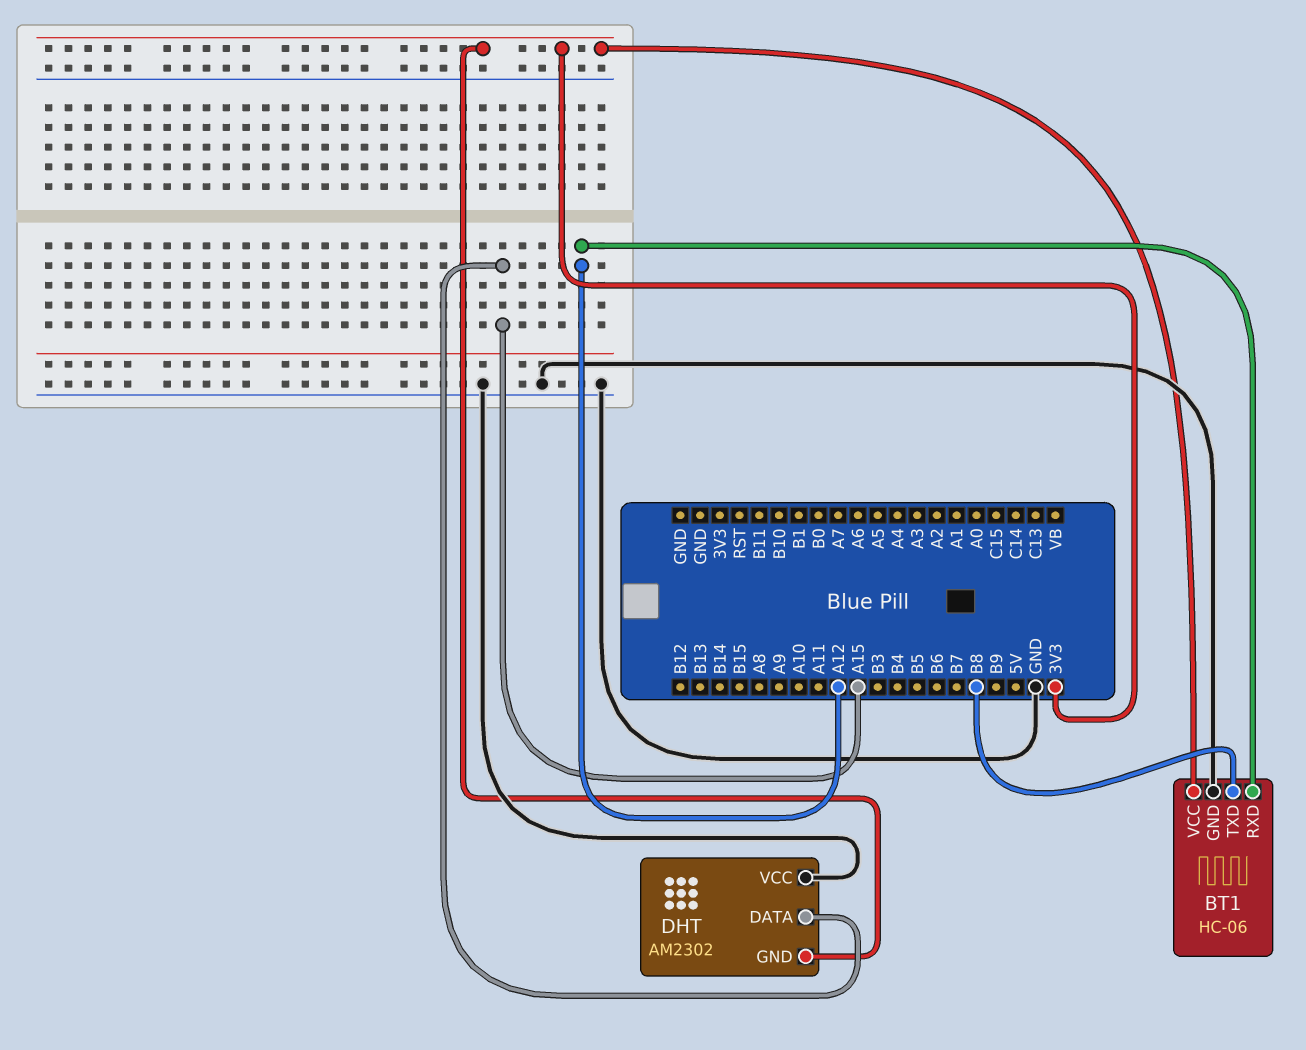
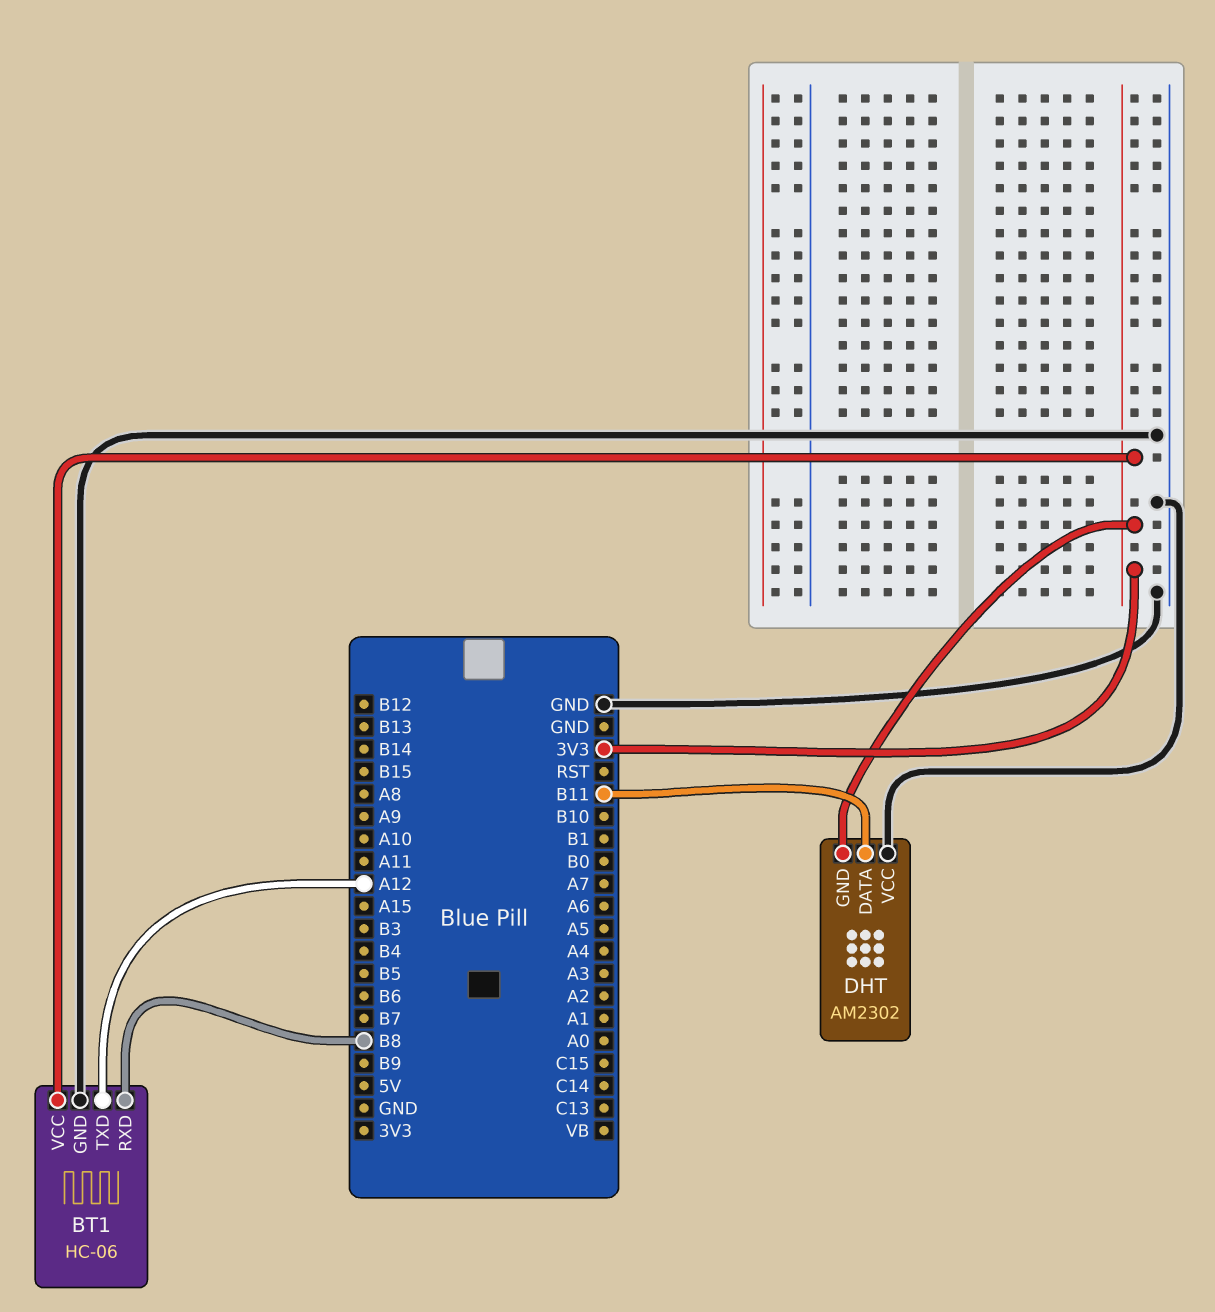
BT1 pin RXD: A12 -> B8
BT1 pin TXD: B8 -> A12
DHT pin DATA: A15 -> B11

